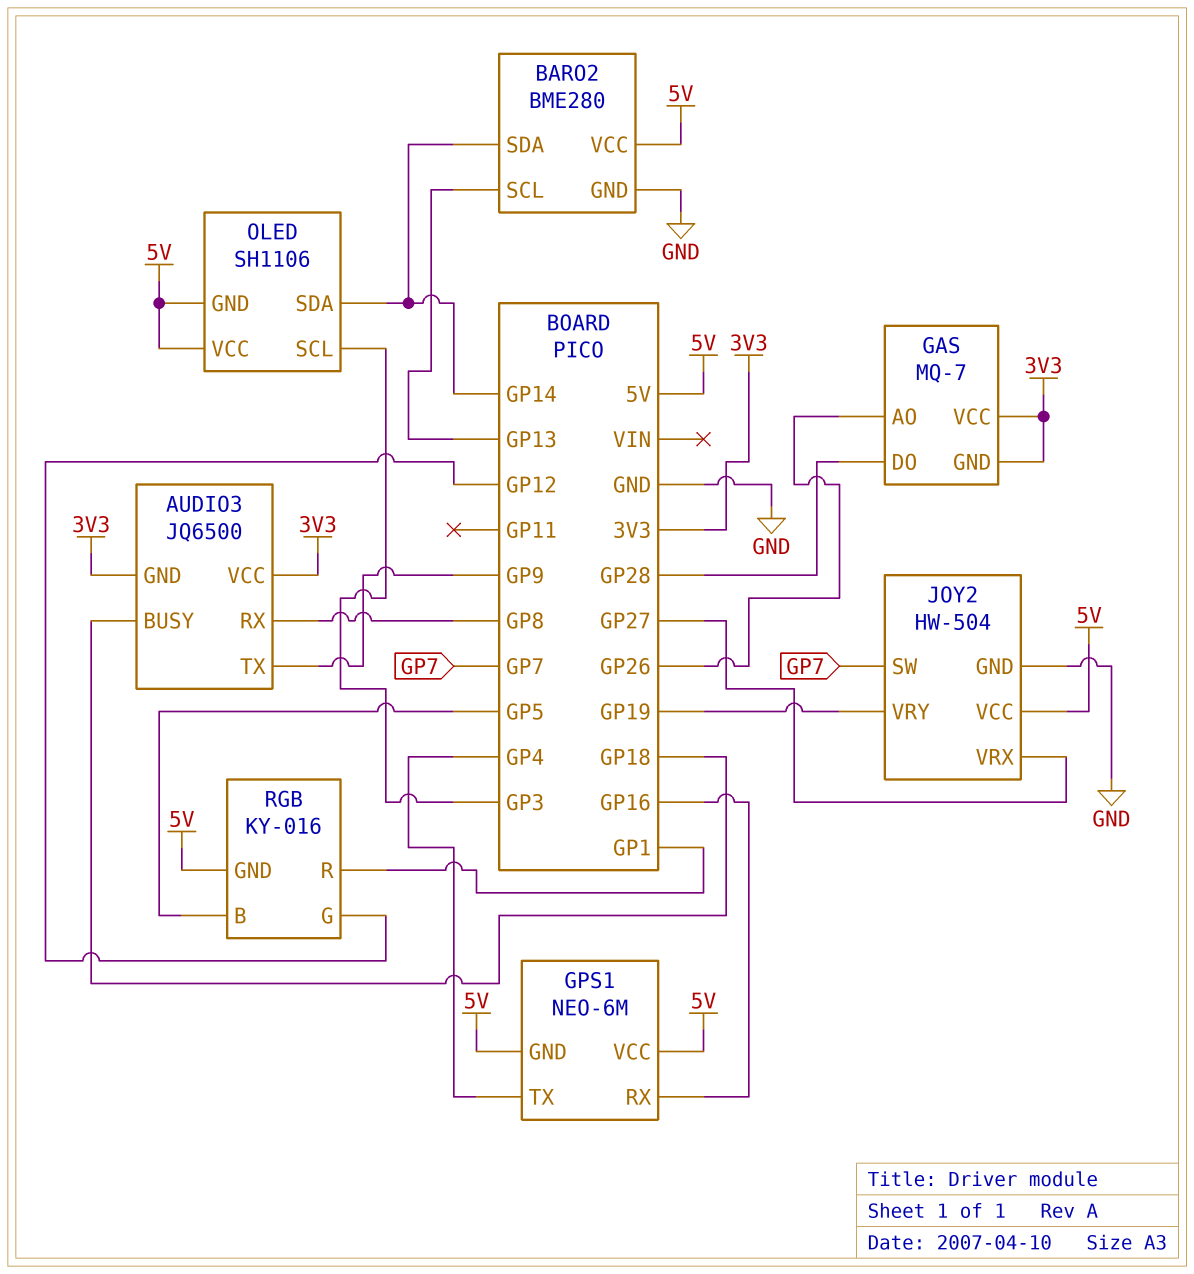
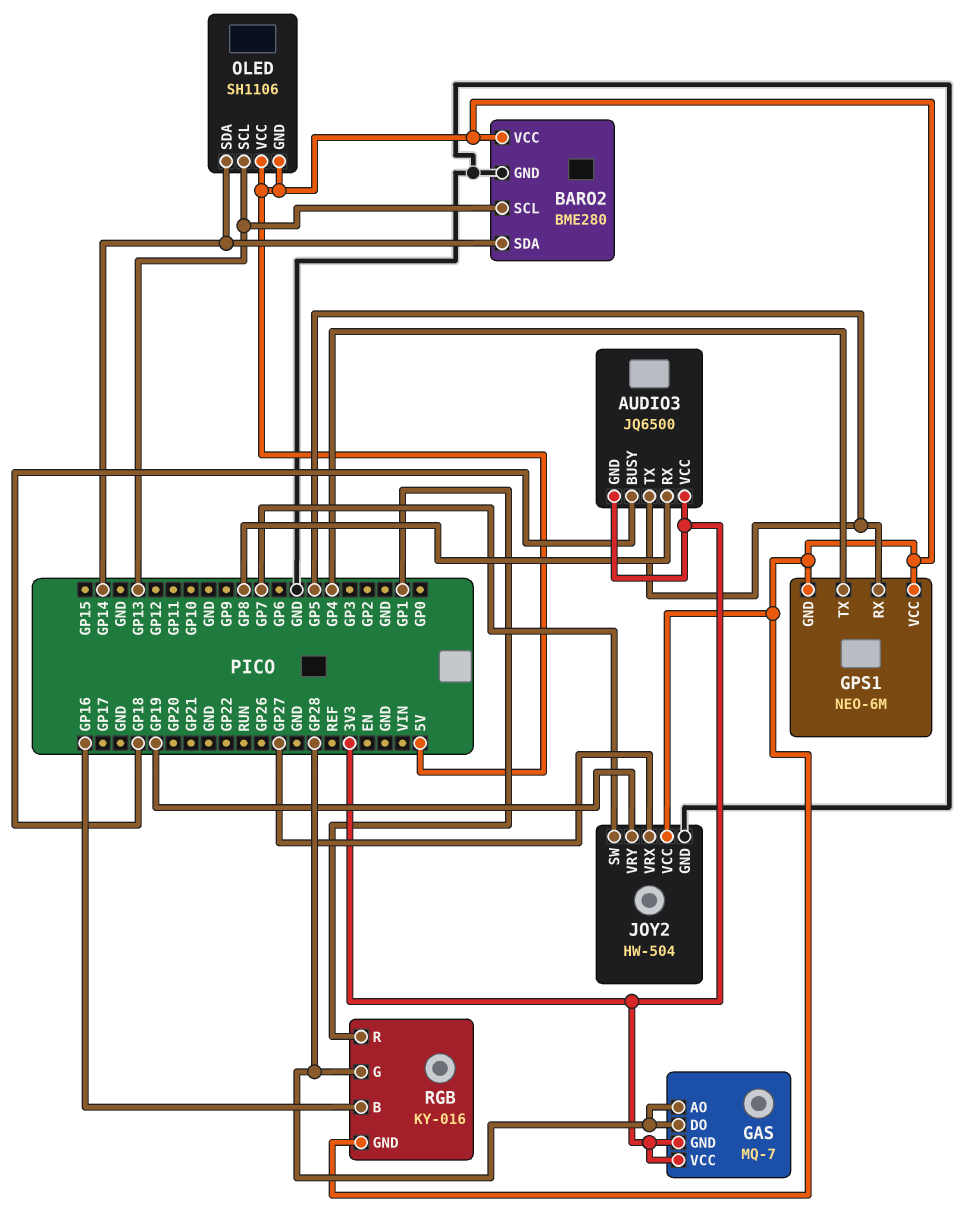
AUDIO3 pin TX: GP9 -> GP5
GAS pin AO: GP26 -> GP28
GPS1 pin RX: GP16 -> GP5
OLED pin SCL: GP3 -> GP13
RGB pin B: GP5 -> GP16
RGB pin G: GP12 -> GP28

